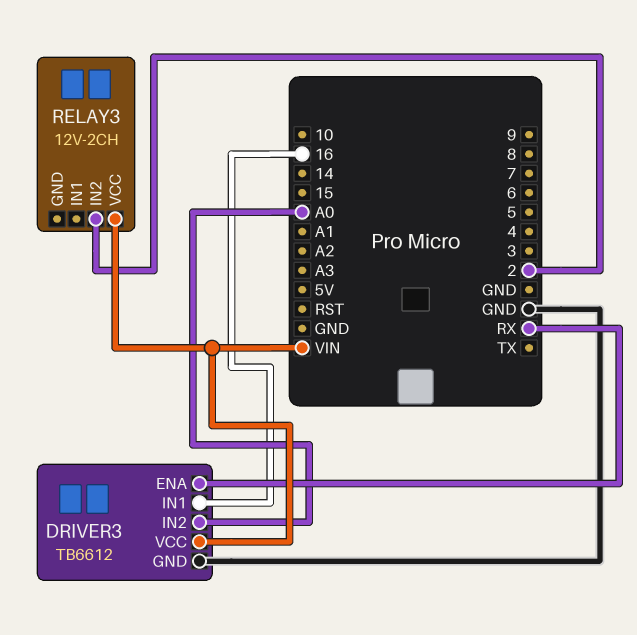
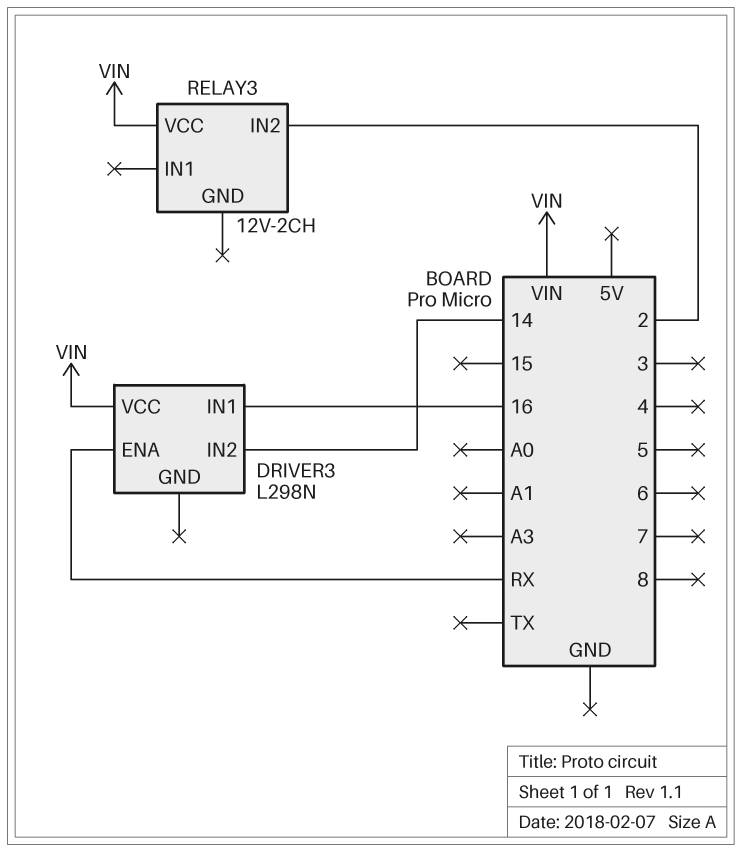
DRIVER3: TB6612 -> L298N
DRIVER3 pin GND: GND -> none
DRIVER3 pin IN2: A0 -> 14

